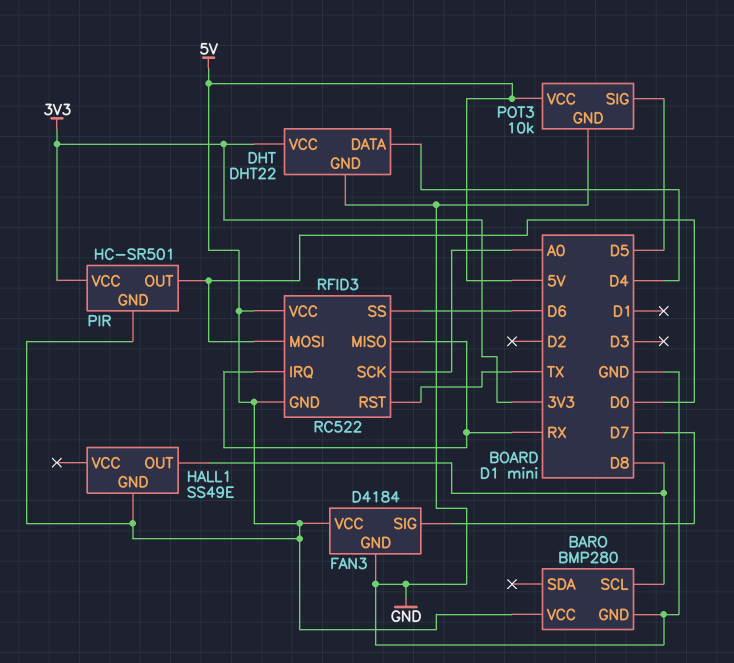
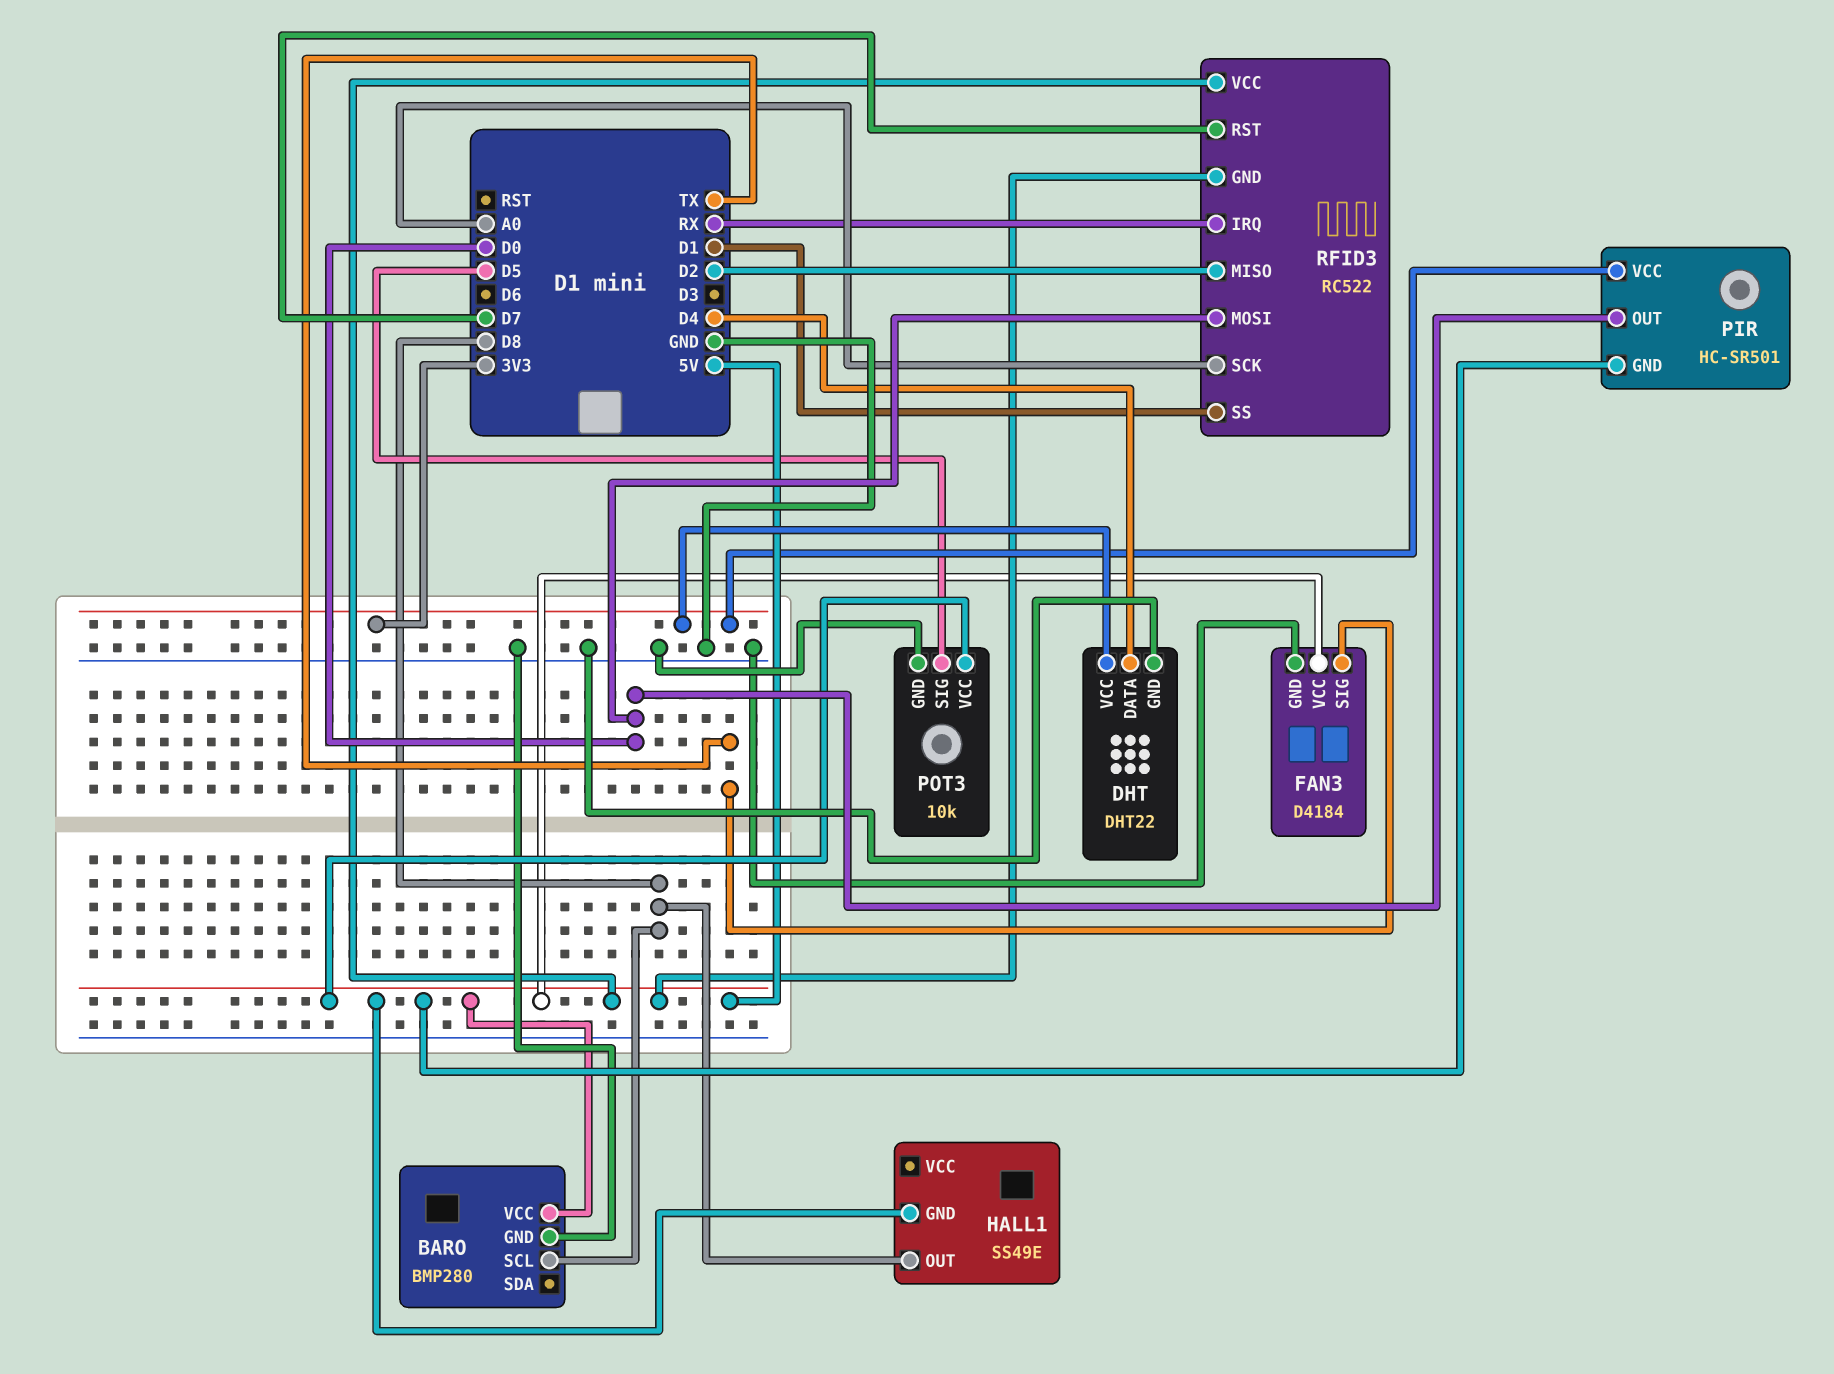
FAN3 pin SIG: D7 -> TX
RFID3 pin MISO: RX -> D2
RFID3 pin RST: TX -> D7
RFID3 pin SS: D6 -> D1

